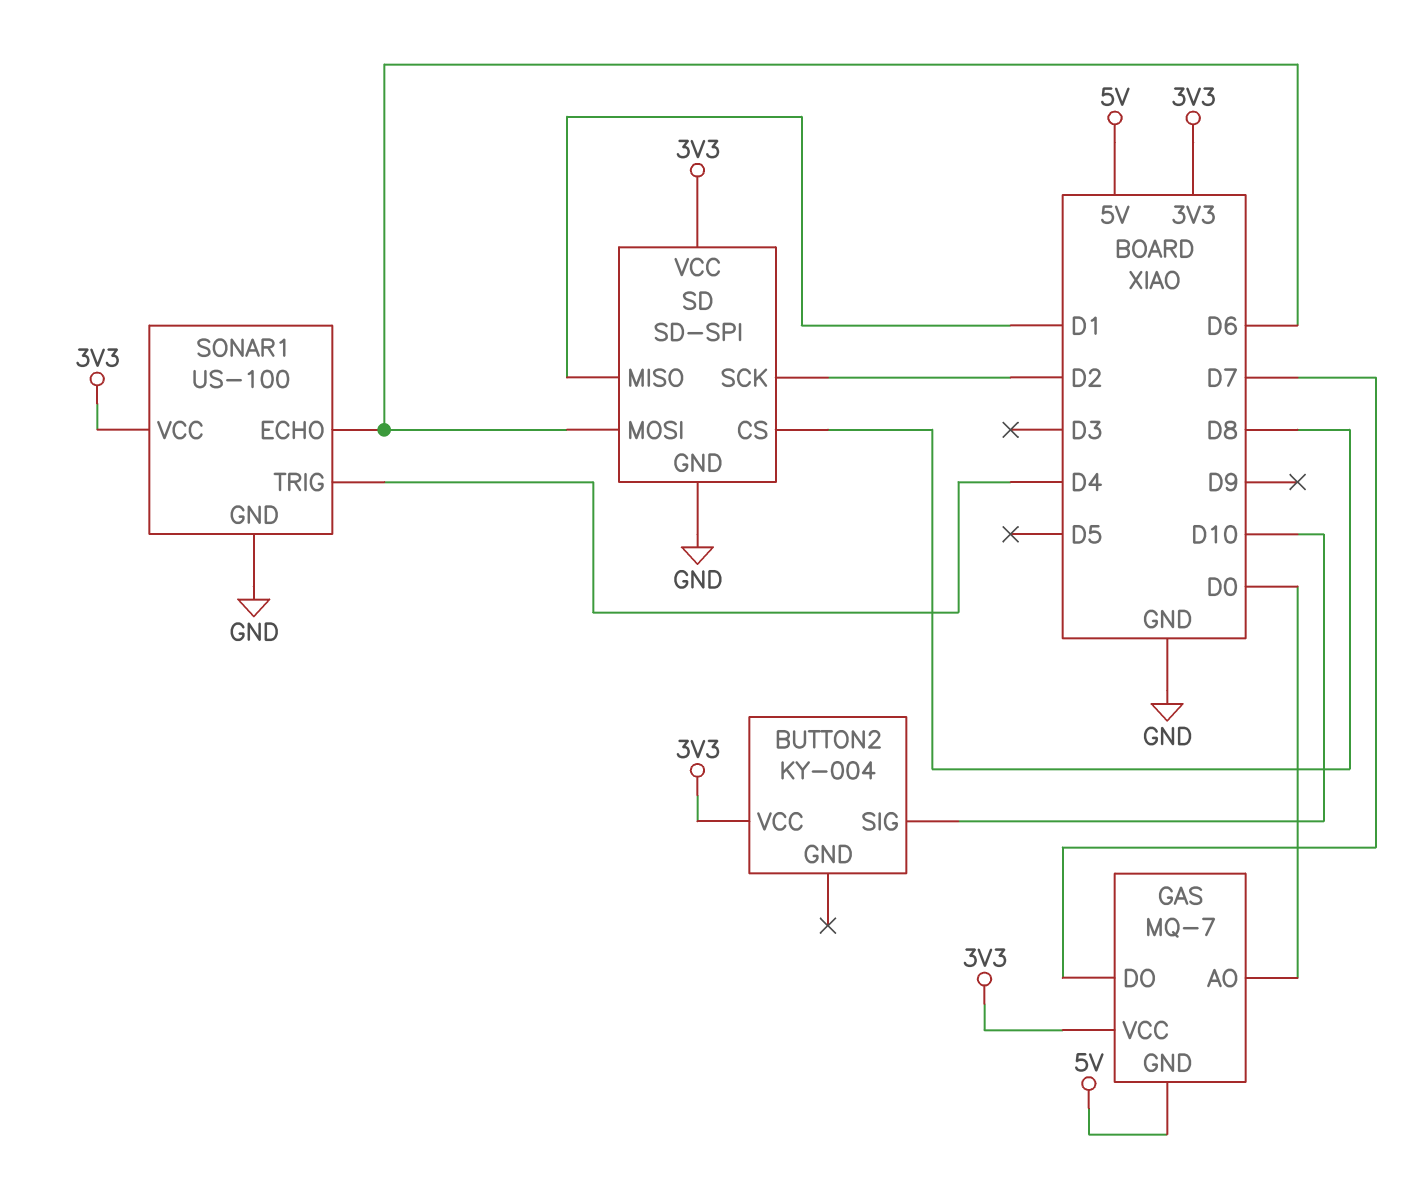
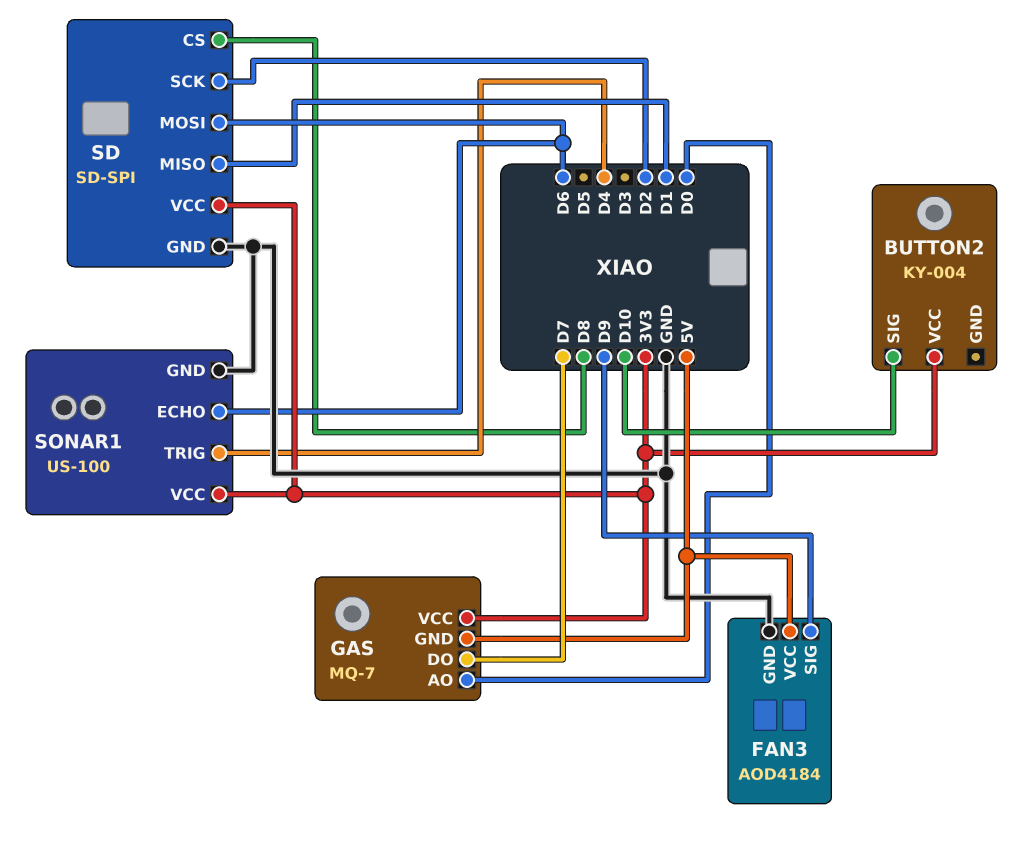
FAN3: none -> AOD4184
FAN3 pin GND: none -> GND
FAN3 pin SIG: none -> D9
FAN3 pin VCC: none -> 5V

